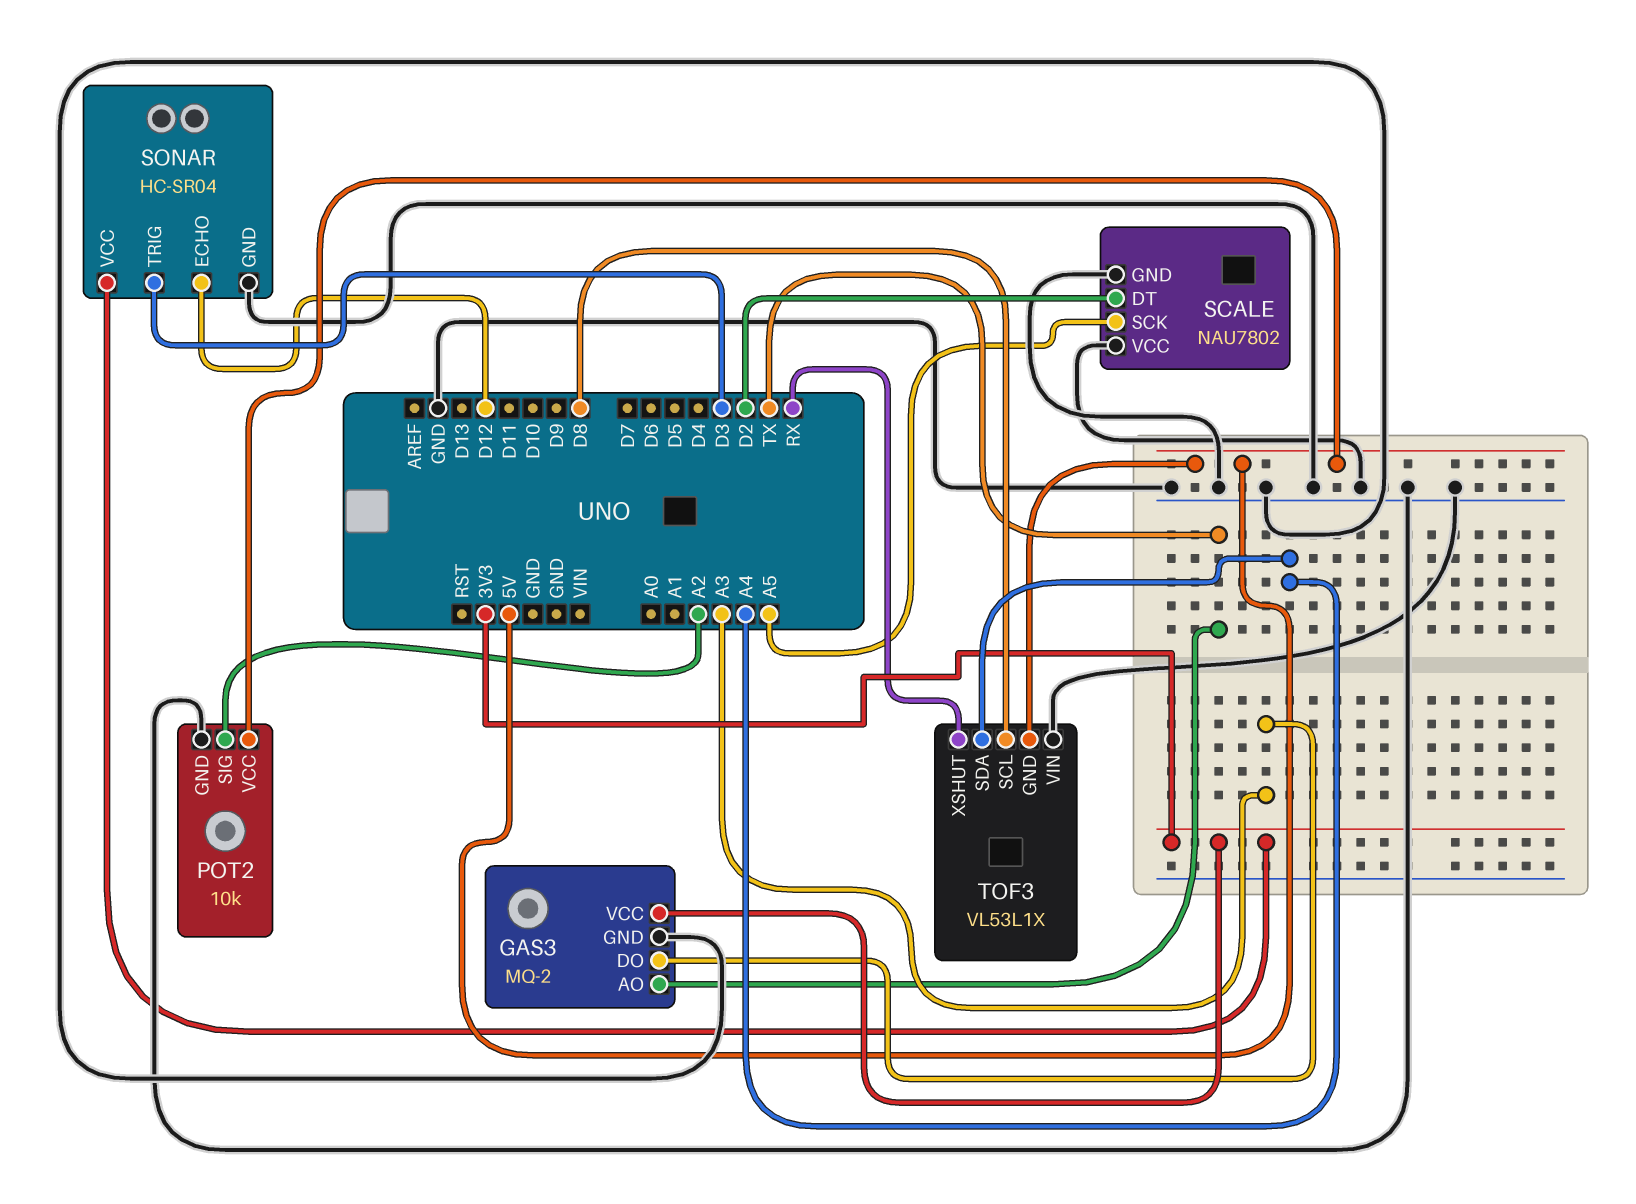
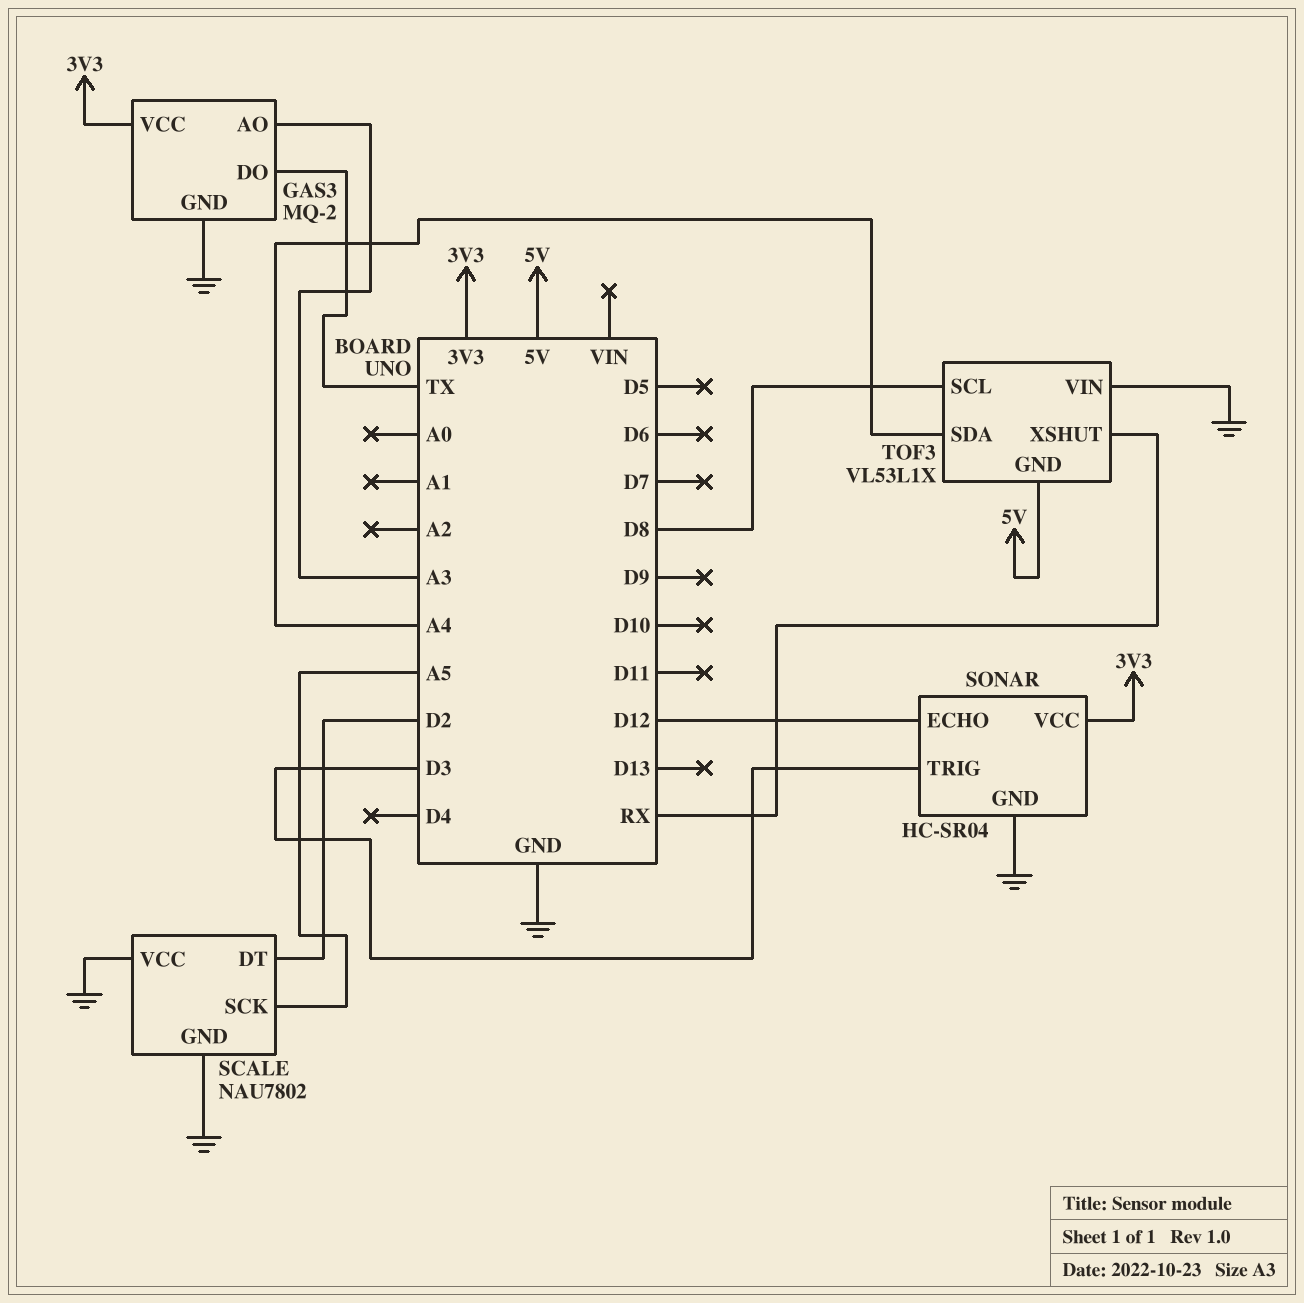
GAS3 pin AO: TX -> A3
GAS3 pin DO: A3 -> TX
POT2: 10k -> none
POT2 pin GND: GND -> none
POT2 pin SIG: A2 -> none
POT2 pin VCC: 5V -> none

